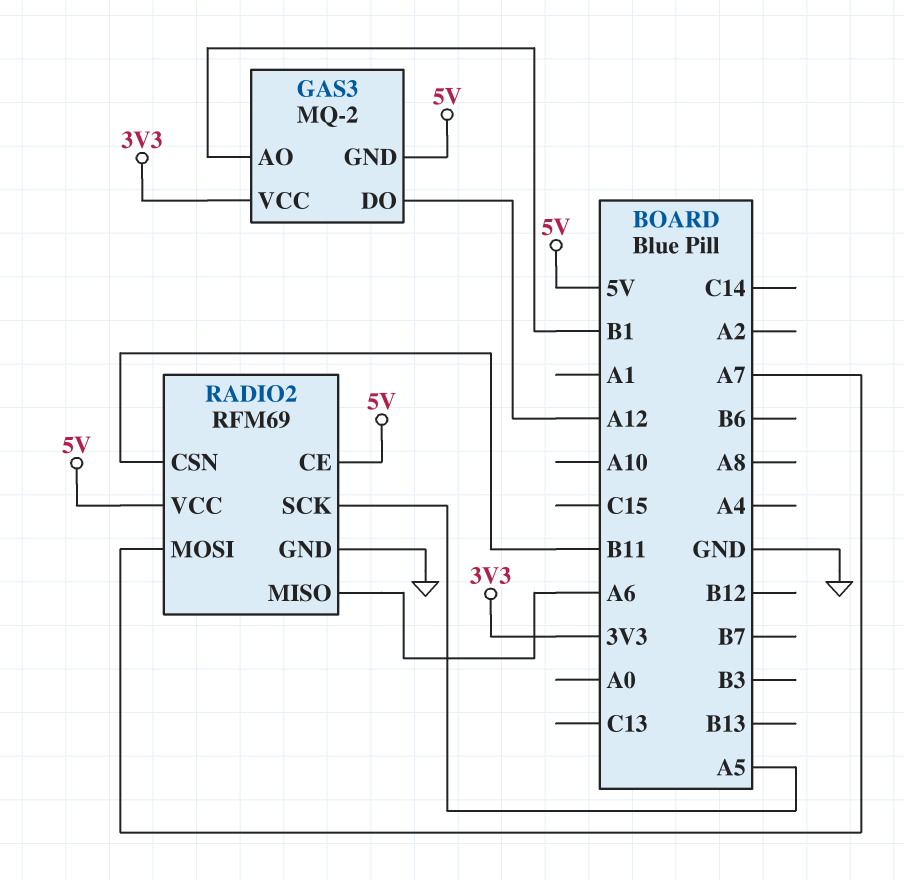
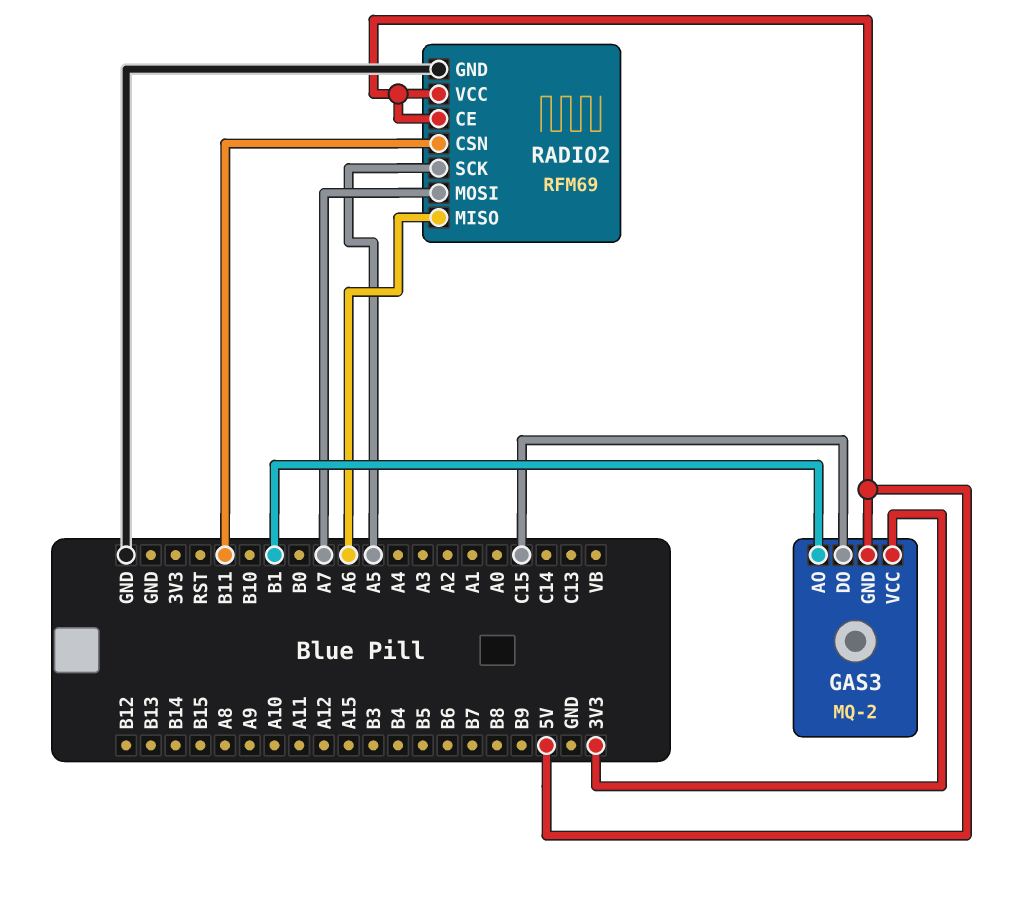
GAS3 pin DO: A12 -> C15

